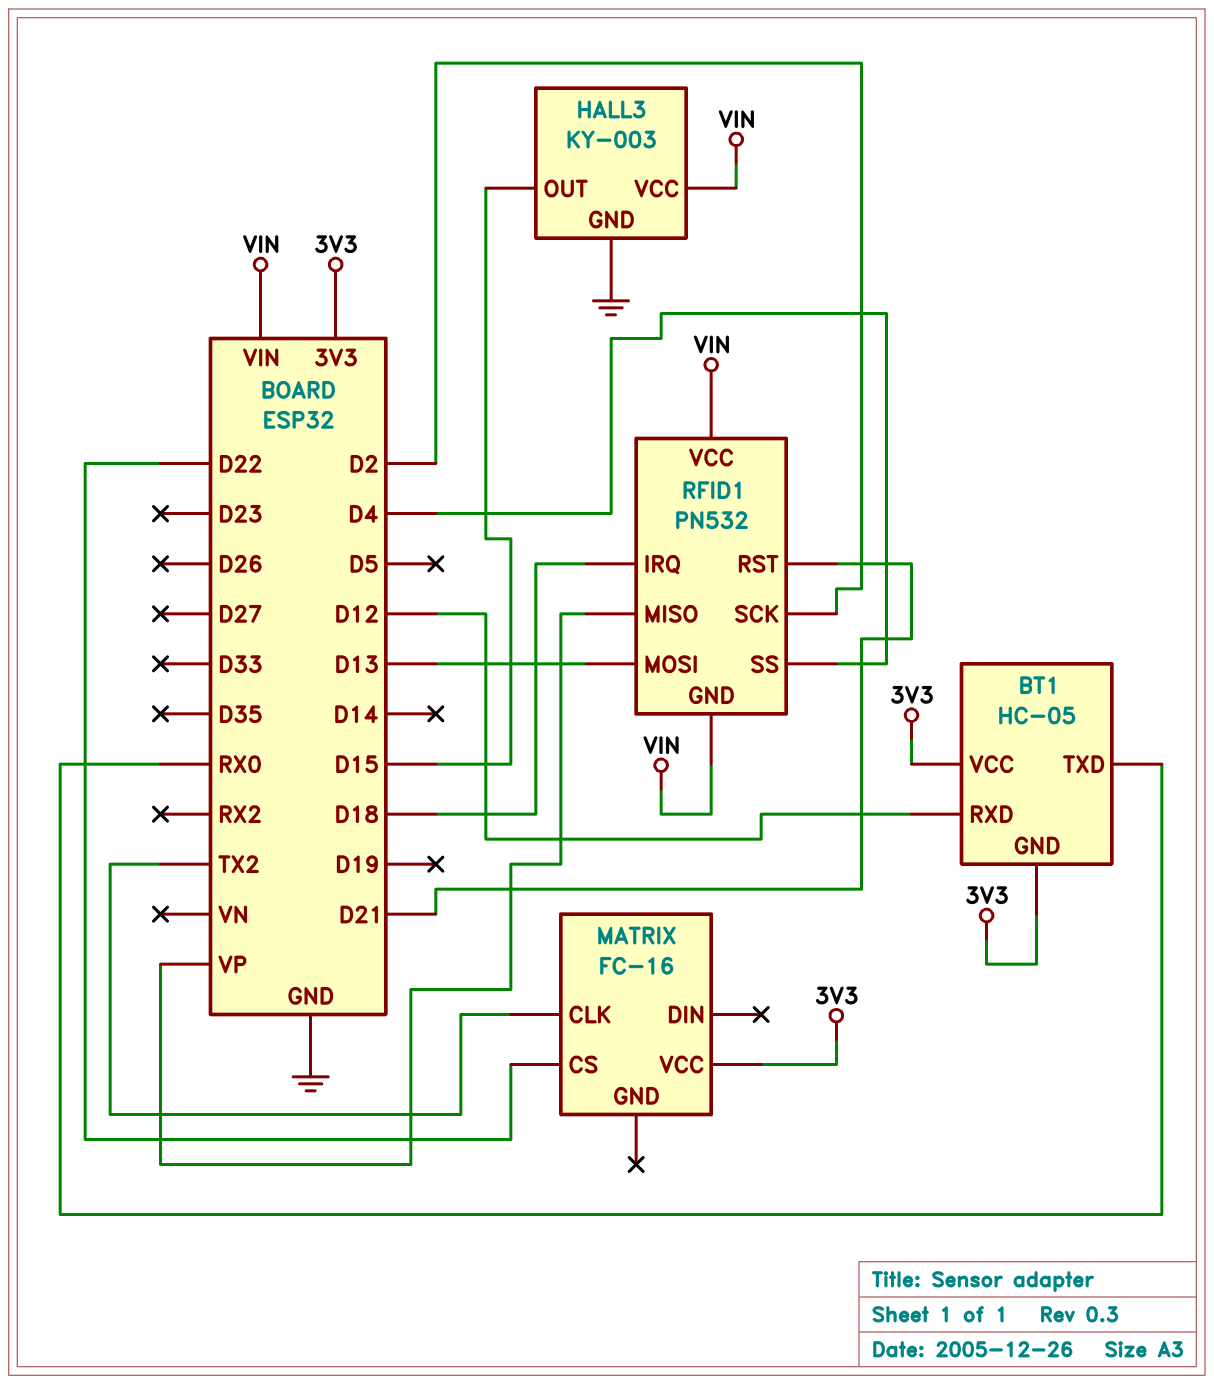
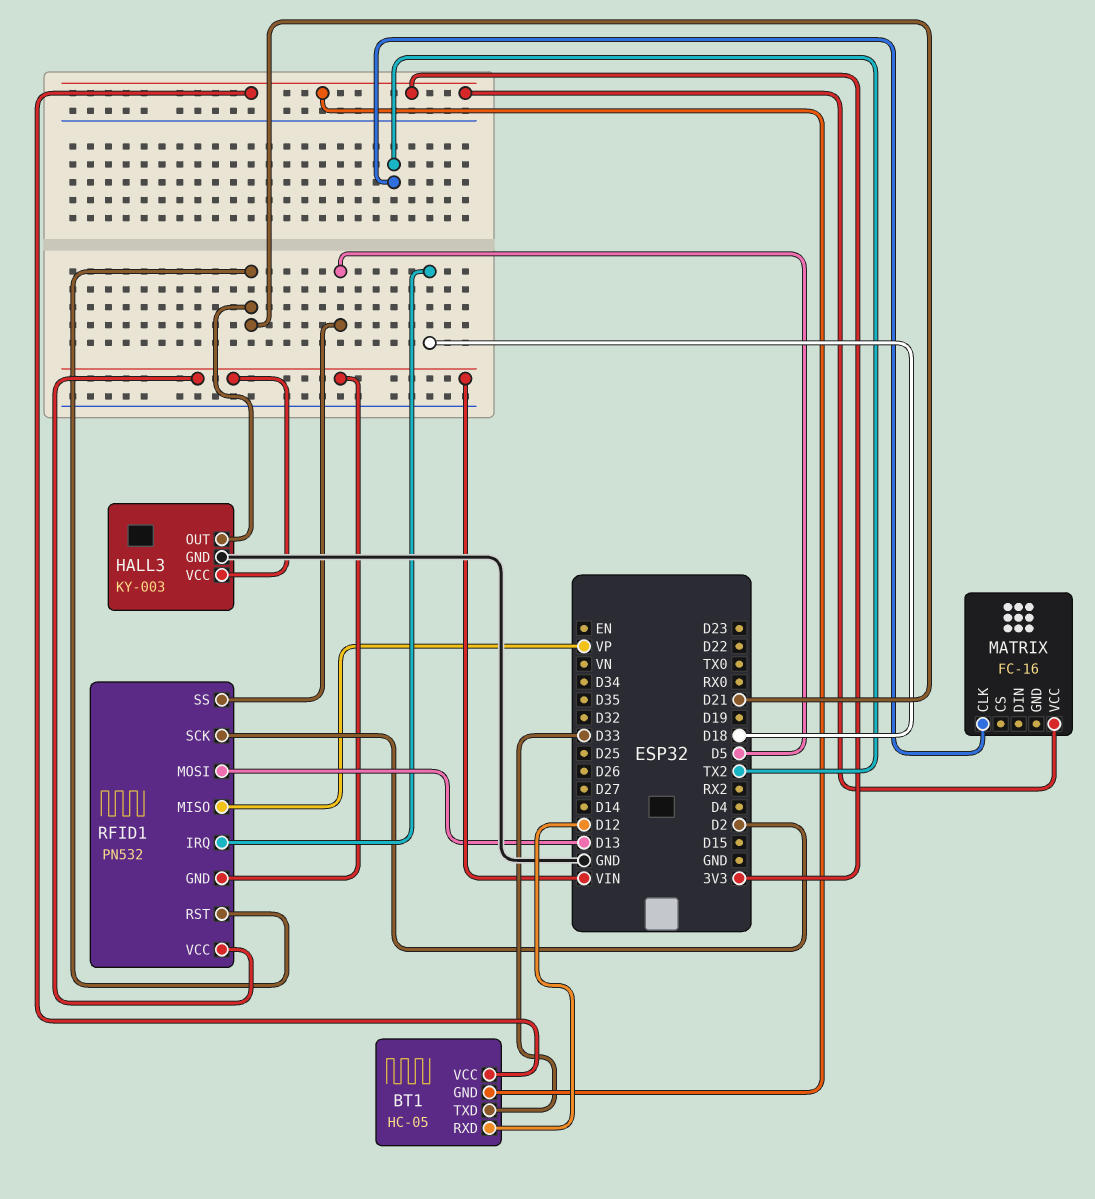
BT1 pin TXD: RX0 -> D33
HALL3 pin OUT: D15 -> D21
MATRIX pin CS: D22 -> none
RFID1 pin SS: D4 -> D5

